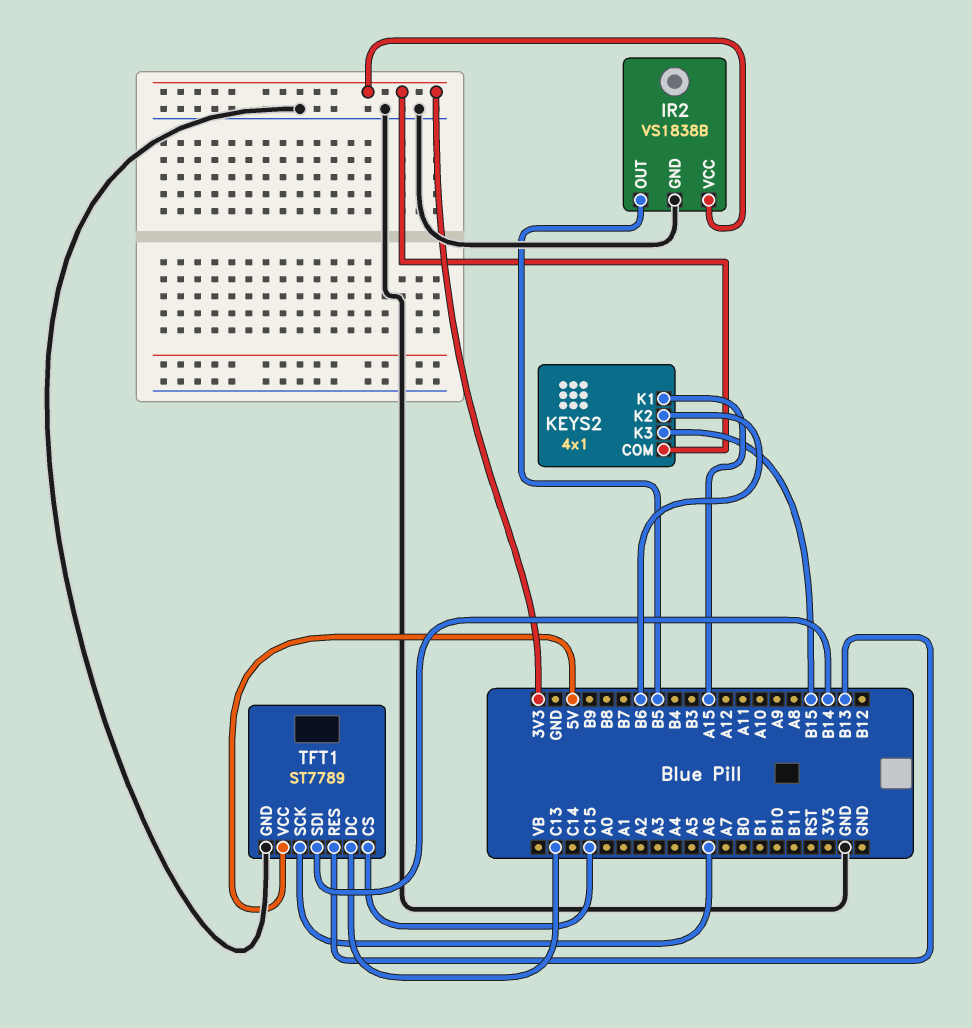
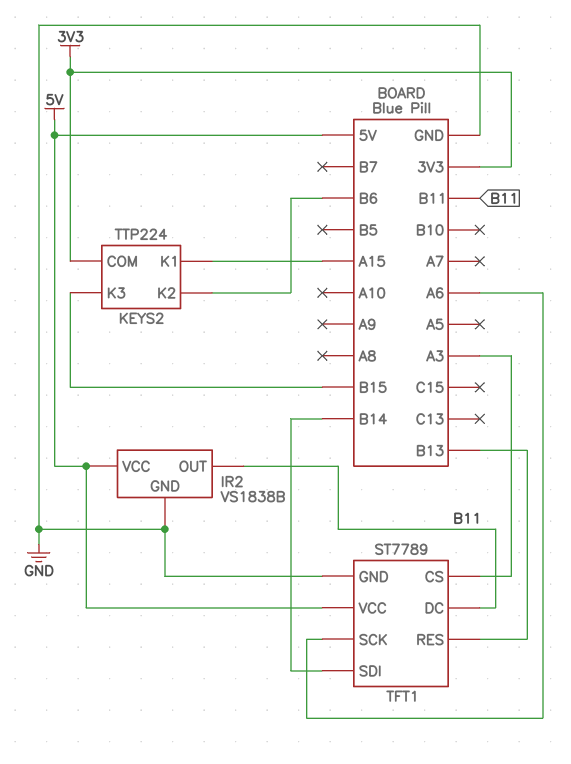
IR2 pin OUT: B5 -> B11
IR2 pin VCC: 3V3 -> 5V
KEYS2: 4x1 -> TTP224
TFT1 pin CS: C15 -> A3
TFT1 pin DC: C13 -> B11

